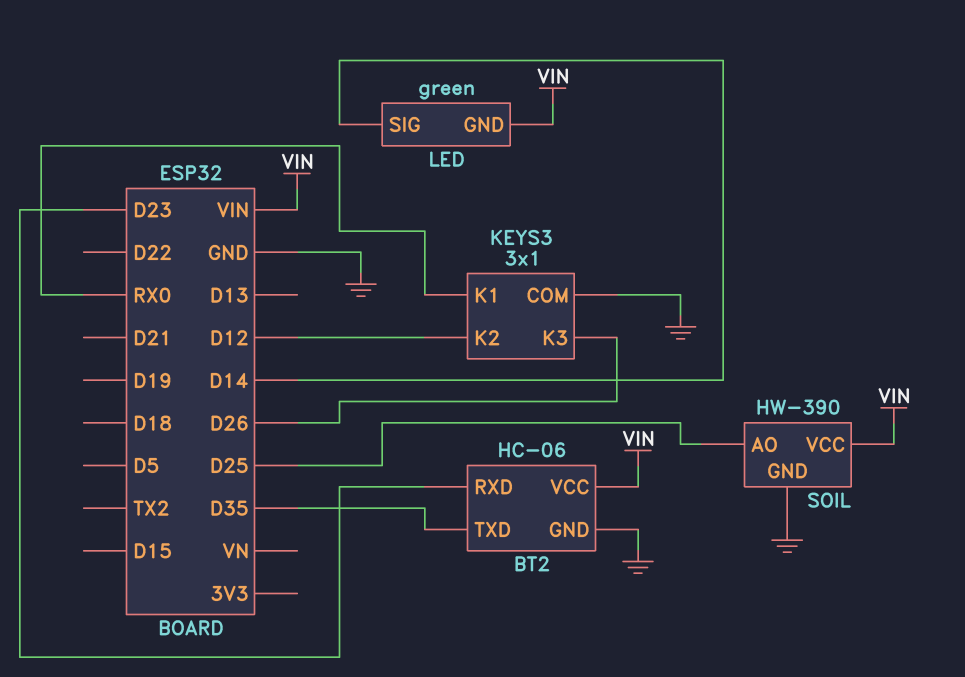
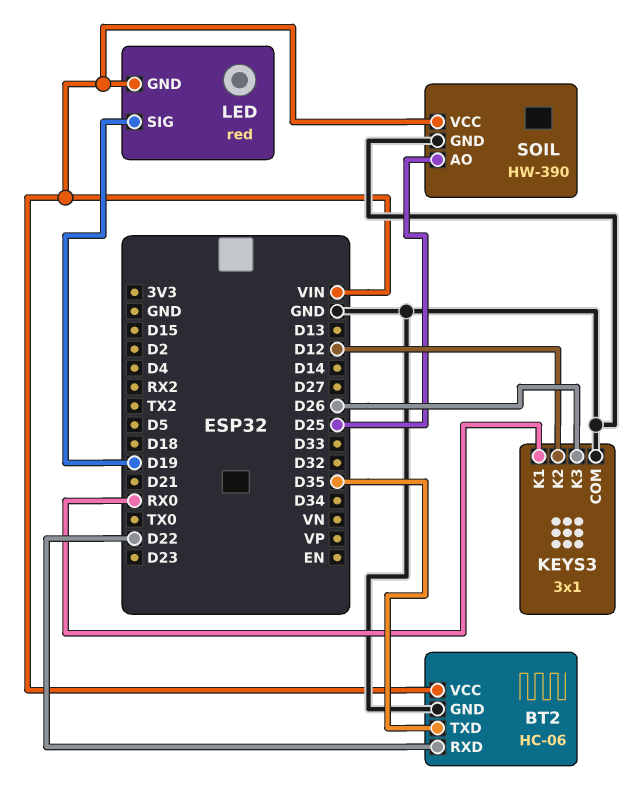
BT2 pin RXD: D23 -> D22
LED: green -> red
LED pin SIG: D14 -> D19

